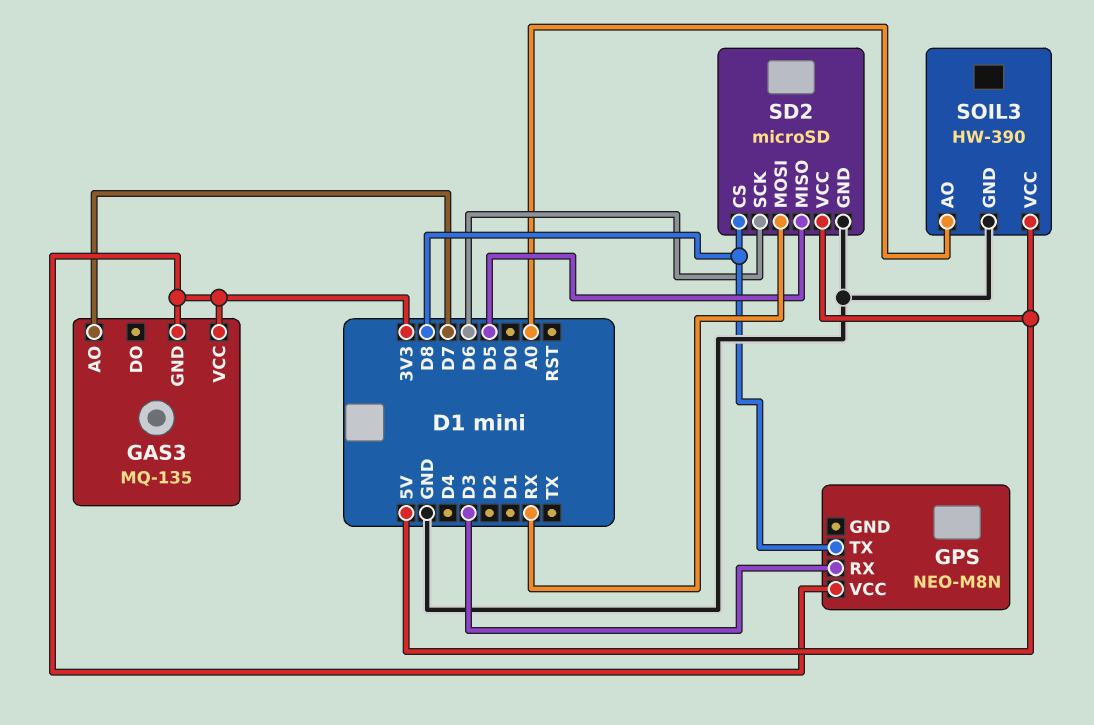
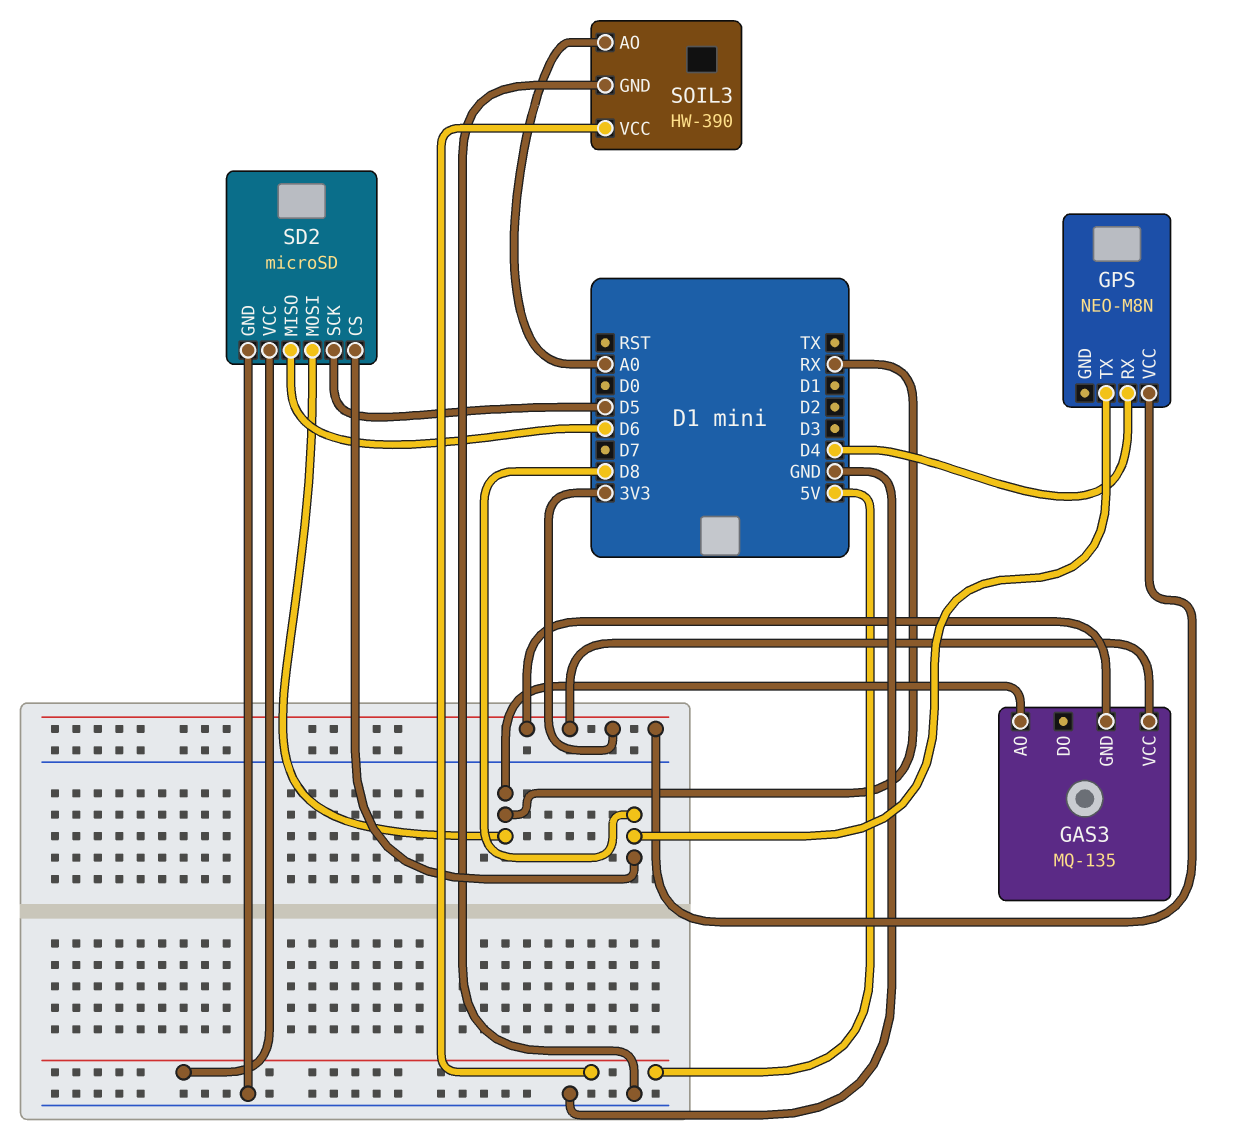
GAS3 pin AO: D7 -> RX
GPS pin RX: D3 -> D4
SD2 pin MISO: D5 -> D6
SD2 pin SCK: D6 -> D5

